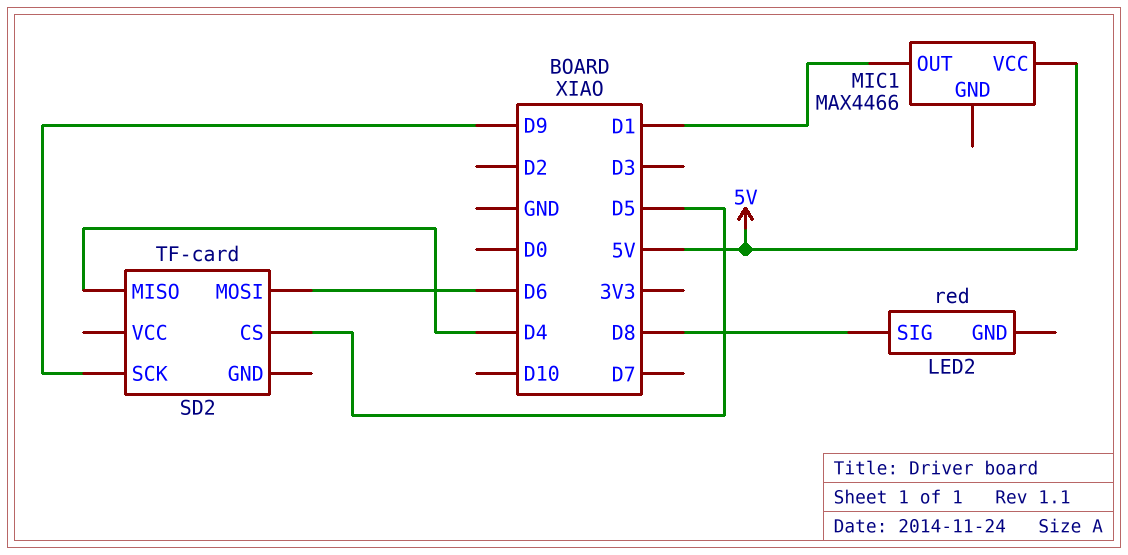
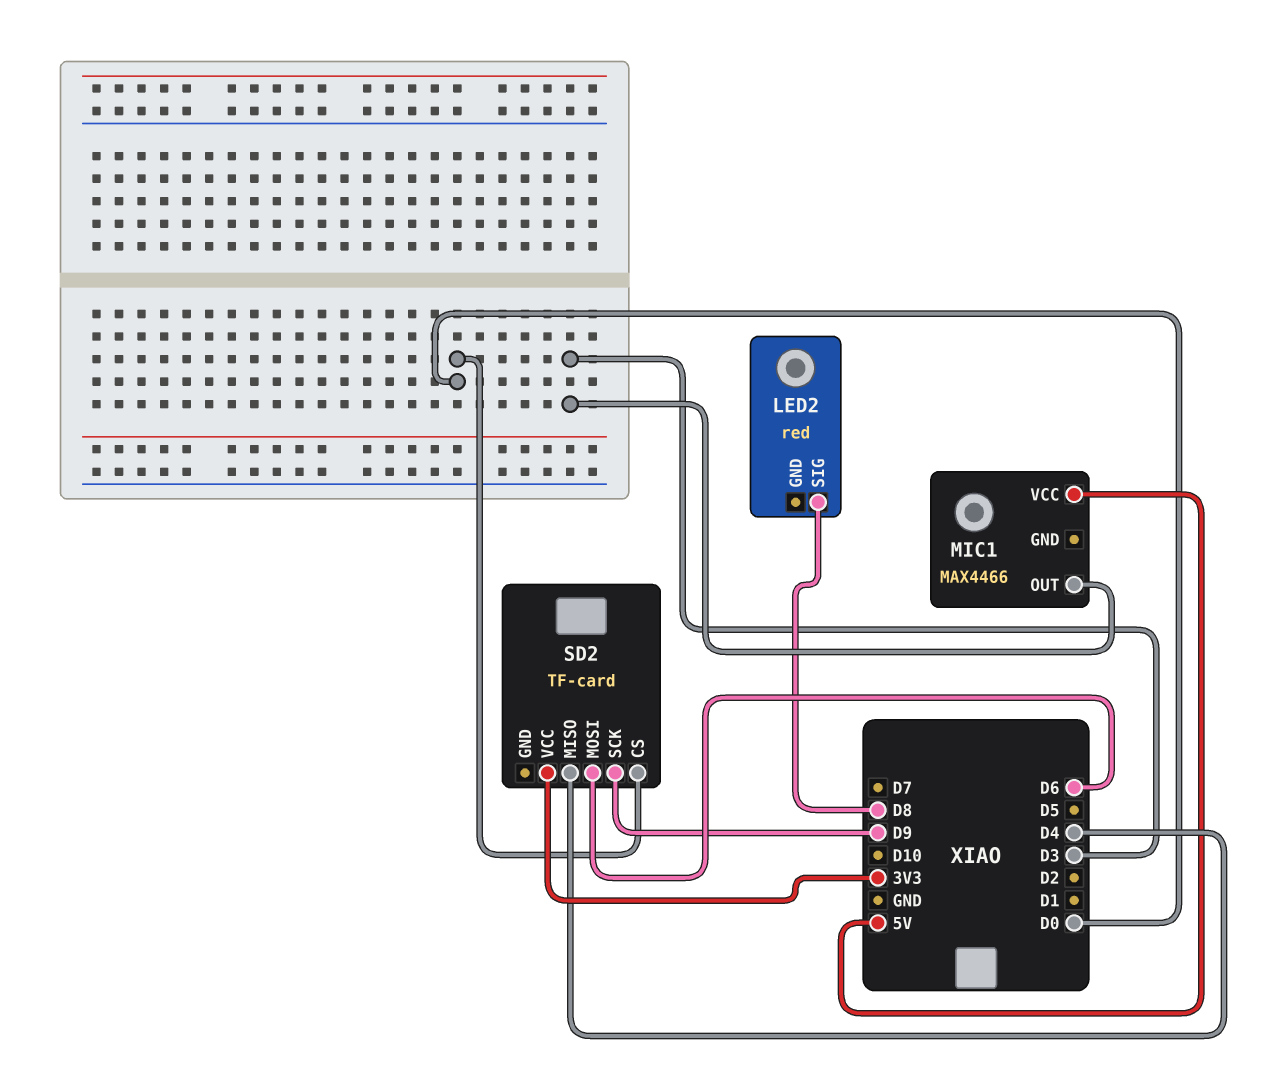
MIC1 pin OUT: D1 -> D3
SD2 pin CS: D5 -> D0
SD2 pin VCC: none -> 3V3

